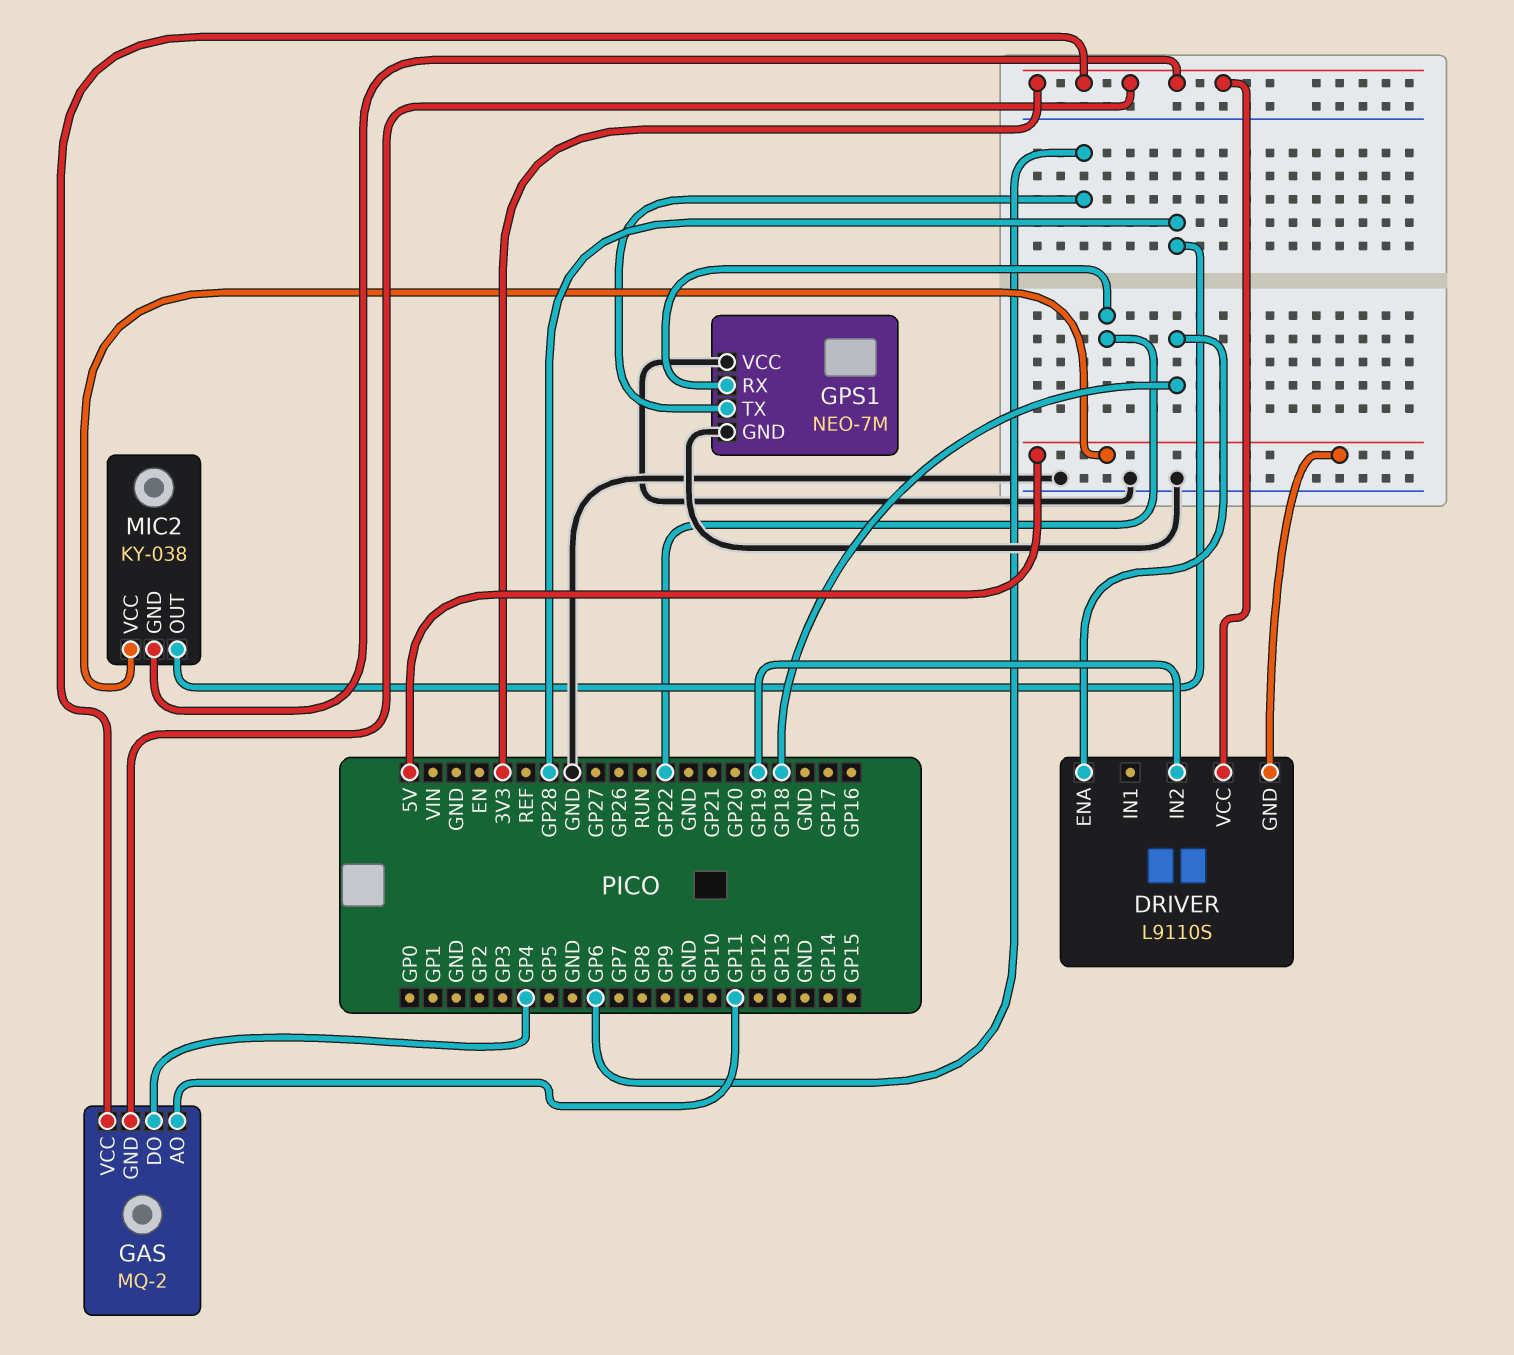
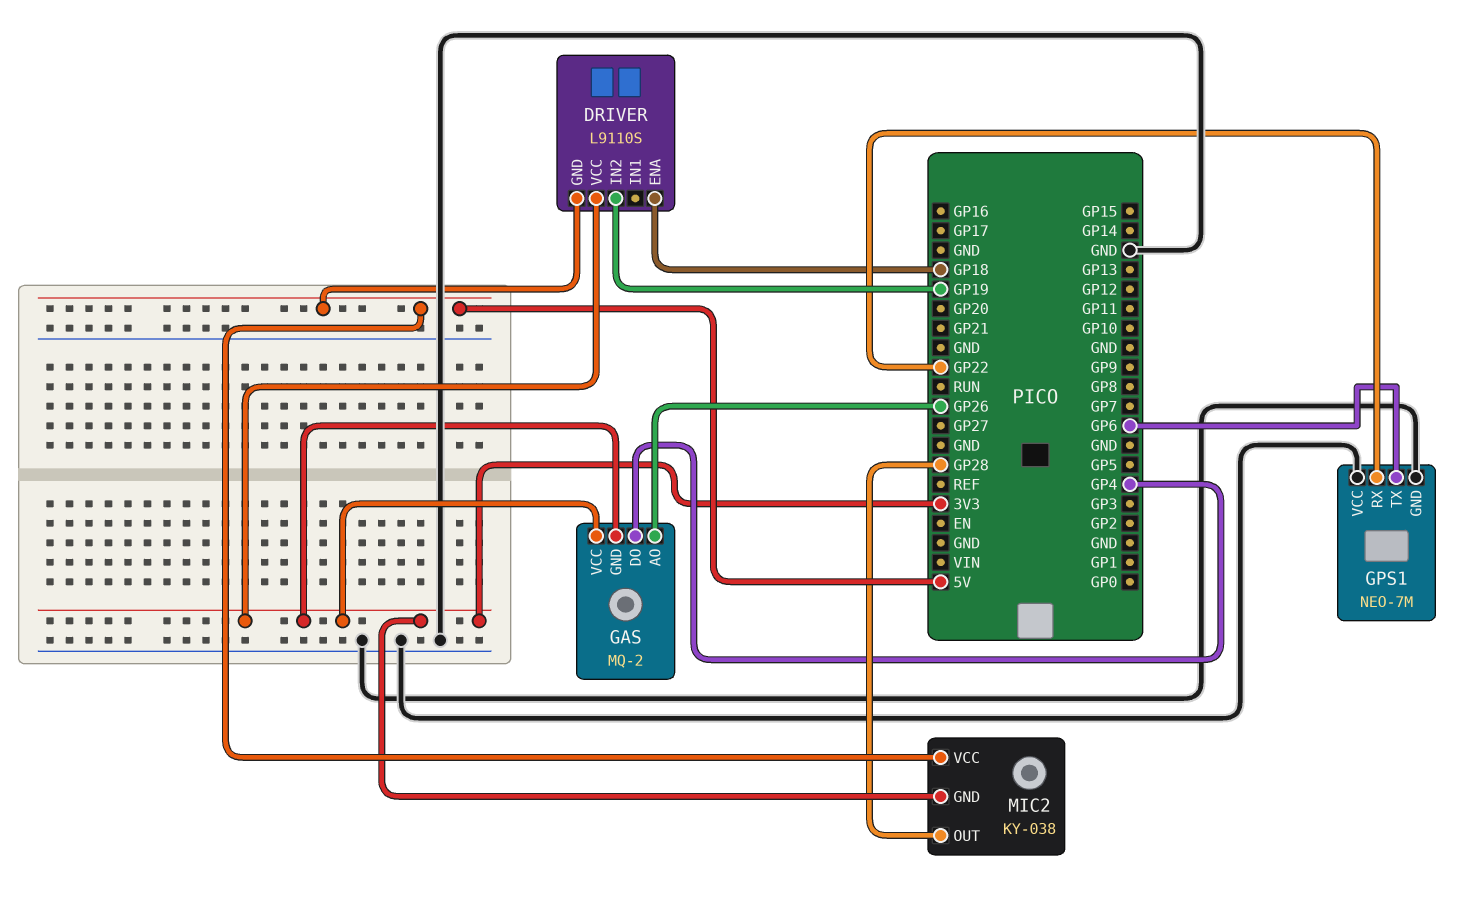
GAS pin AO: GP11 -> GP26

